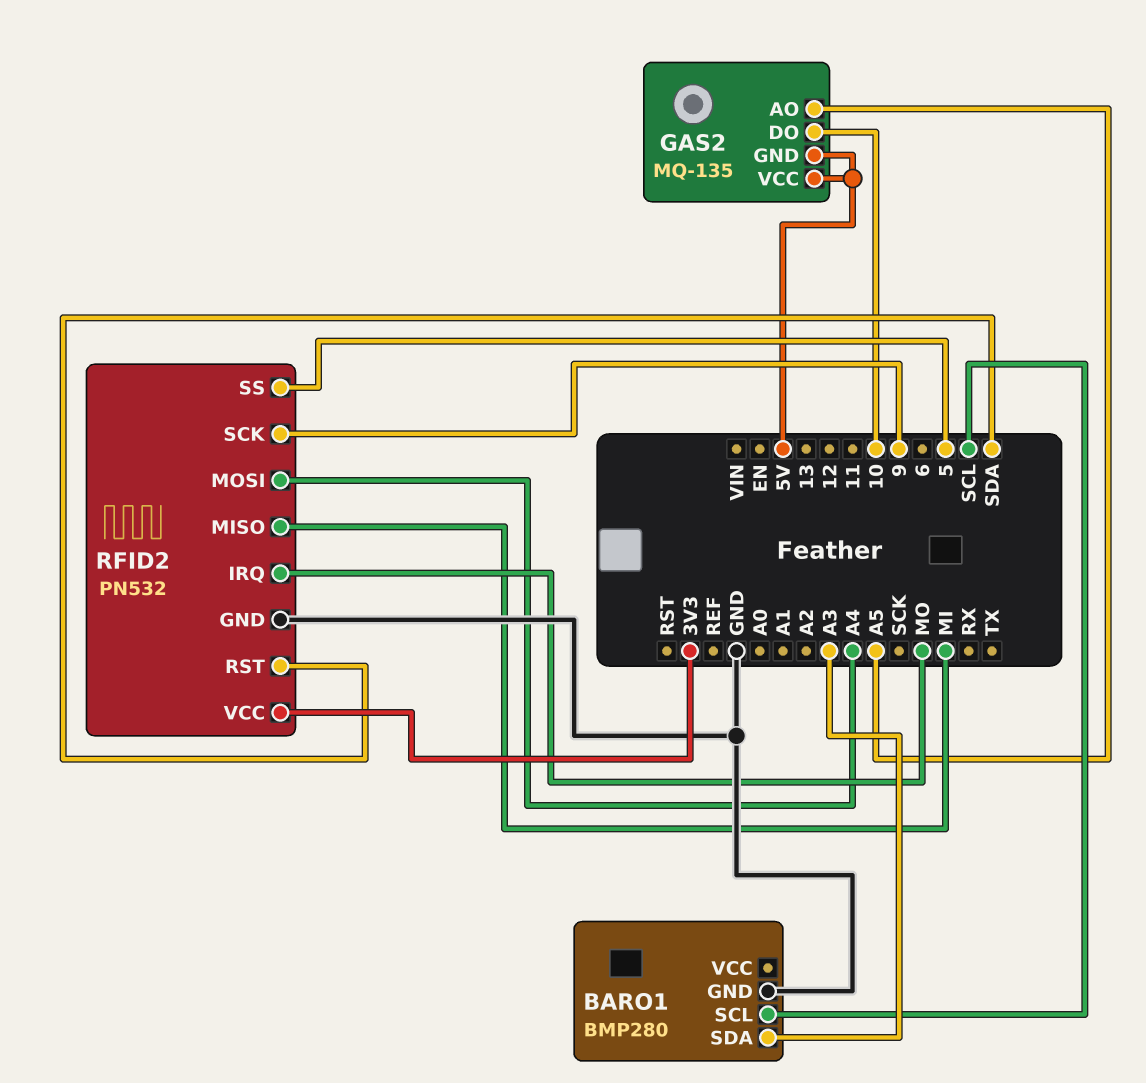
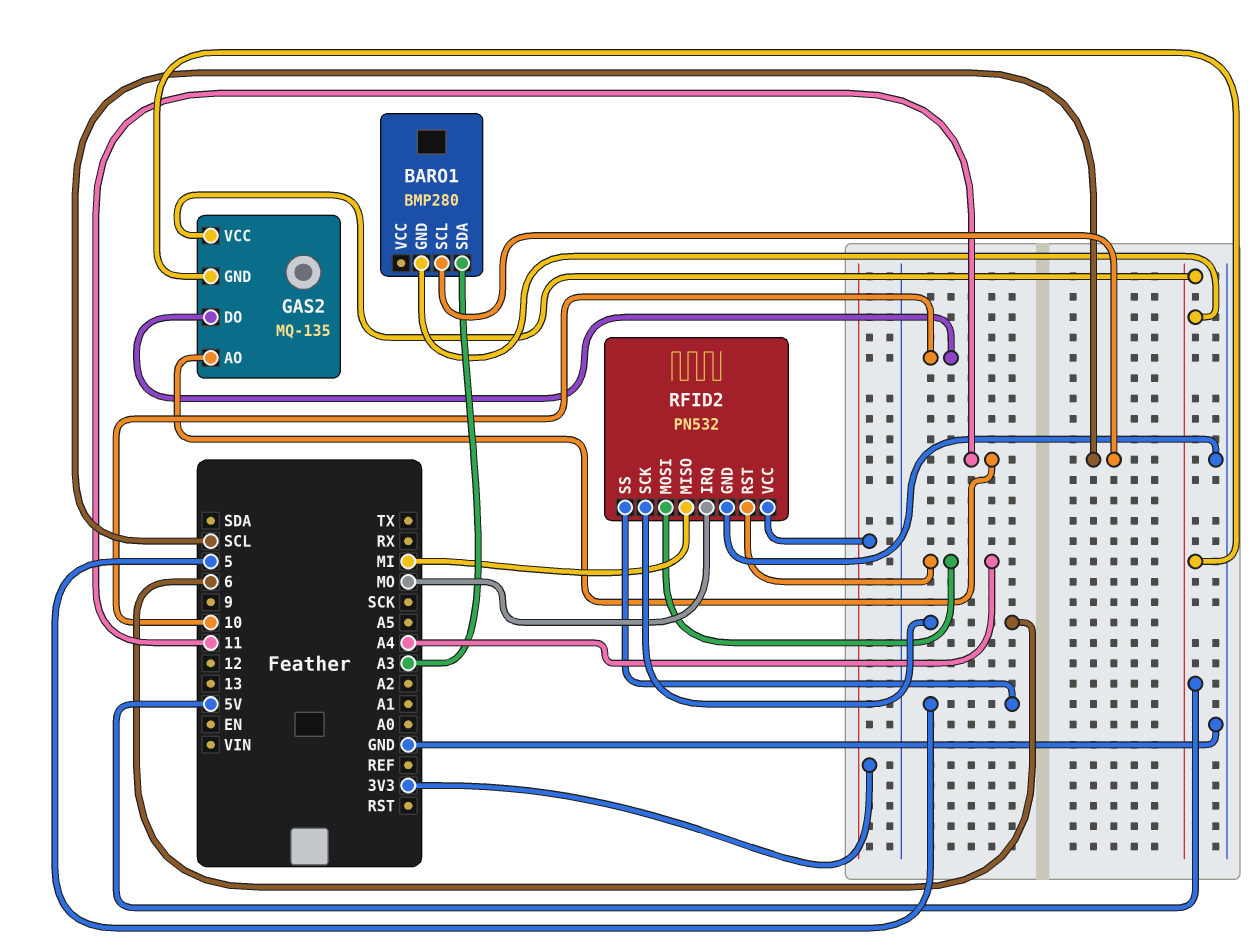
BARO1 pin GND: GND -> 5V
GAS2 pin AO: A5 -> 11
RFID2 pin RST: SDA -> A4
RFID2 pin SCK: 9 -> 6

